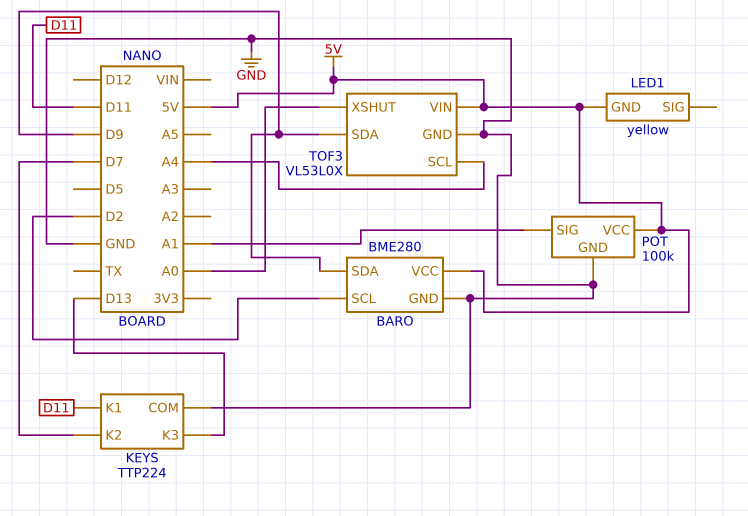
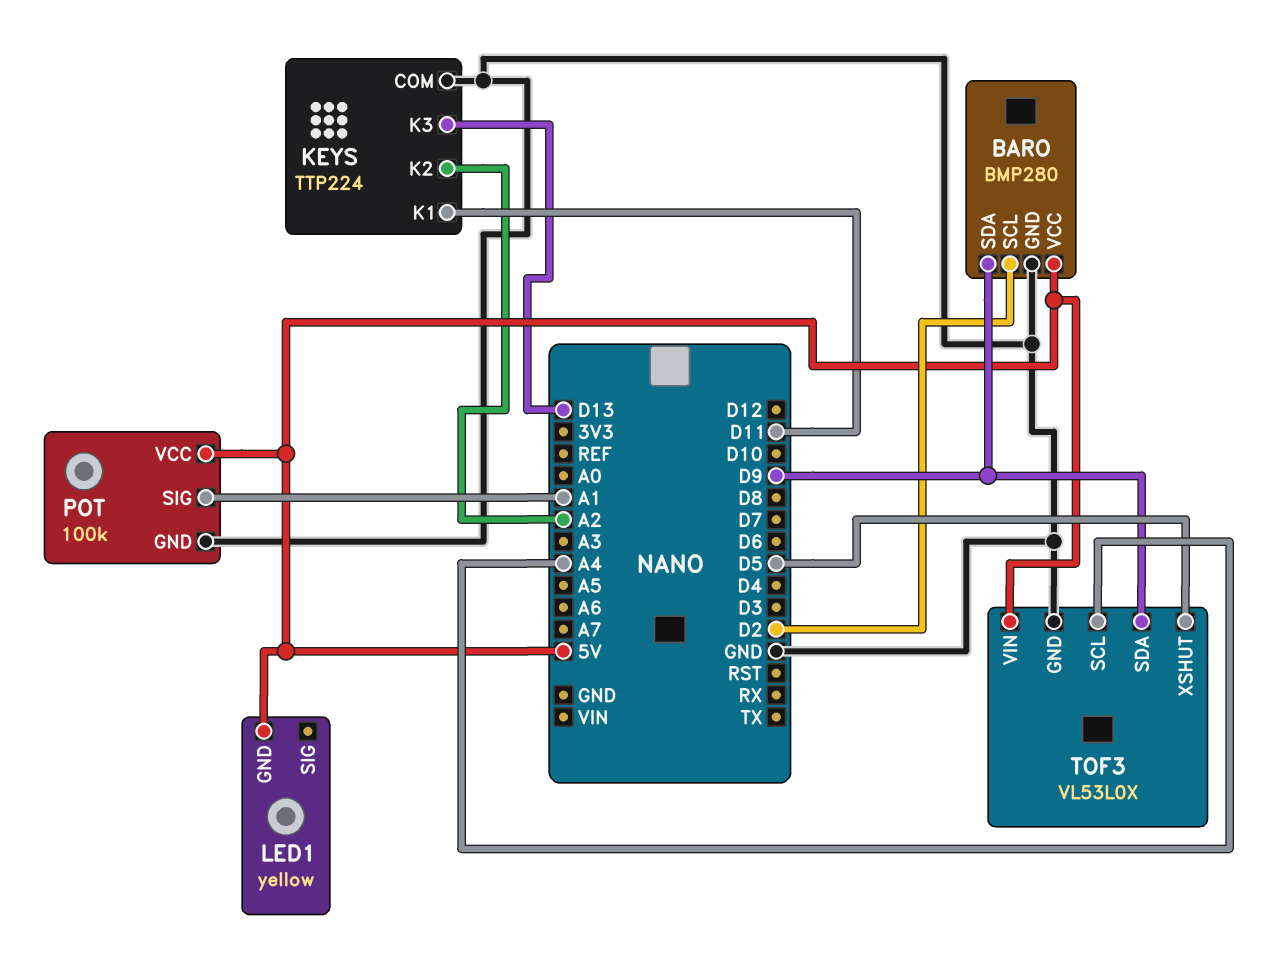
BARO: BME280 -> BMP280
KEYS pin K2: D7 -> A2
TOF3 pin XSHUT: A0 -> D5

